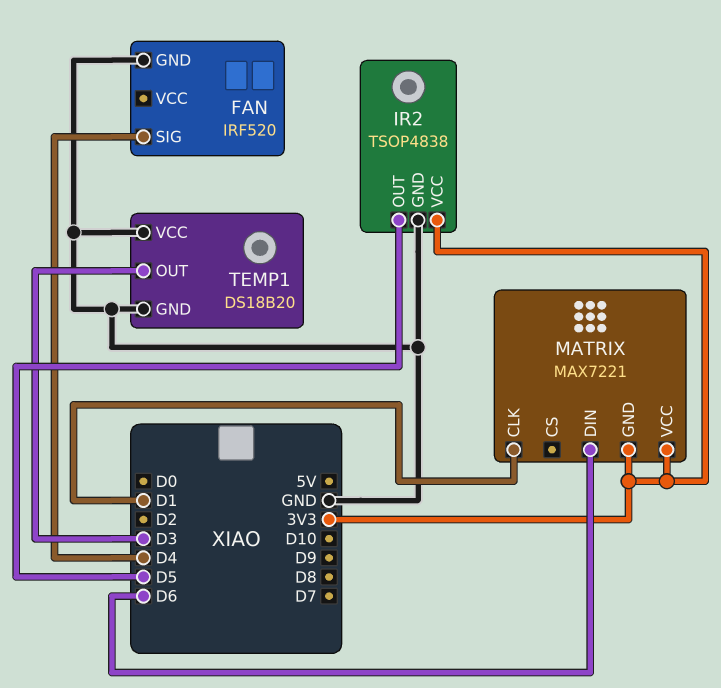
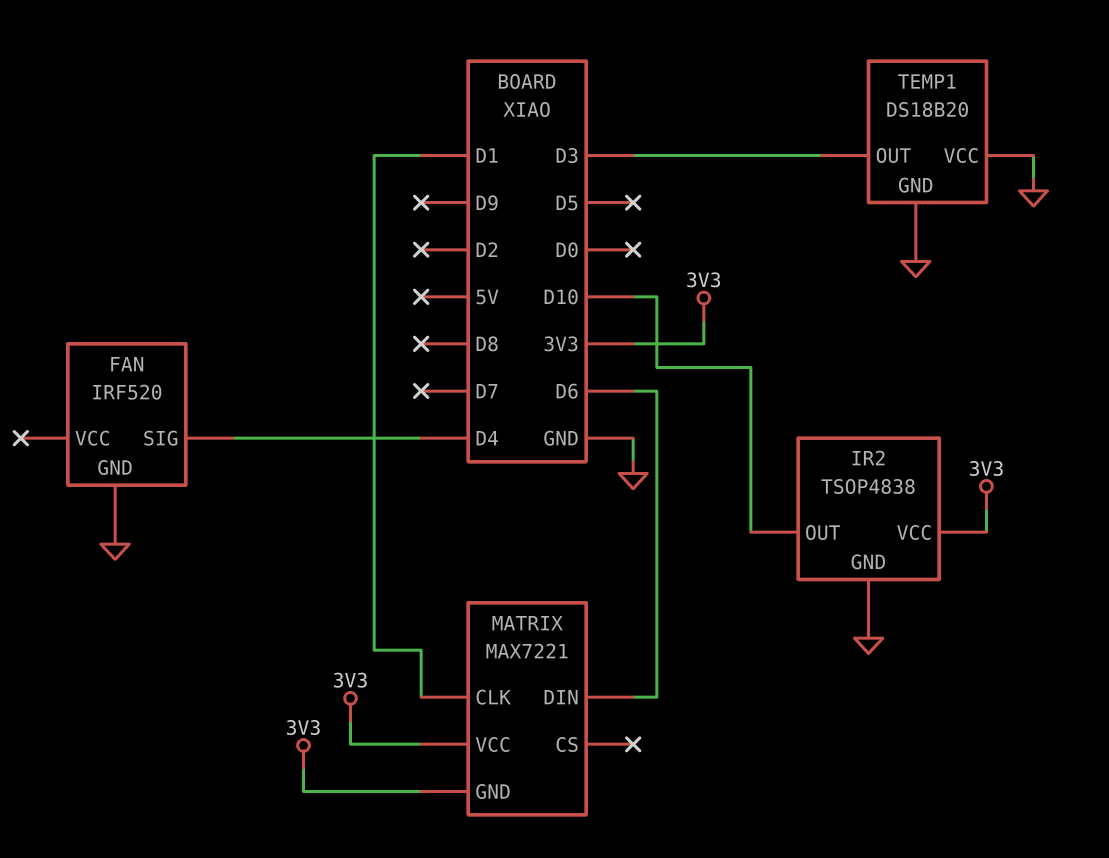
IR2 pin OUT: D5 -> D10

